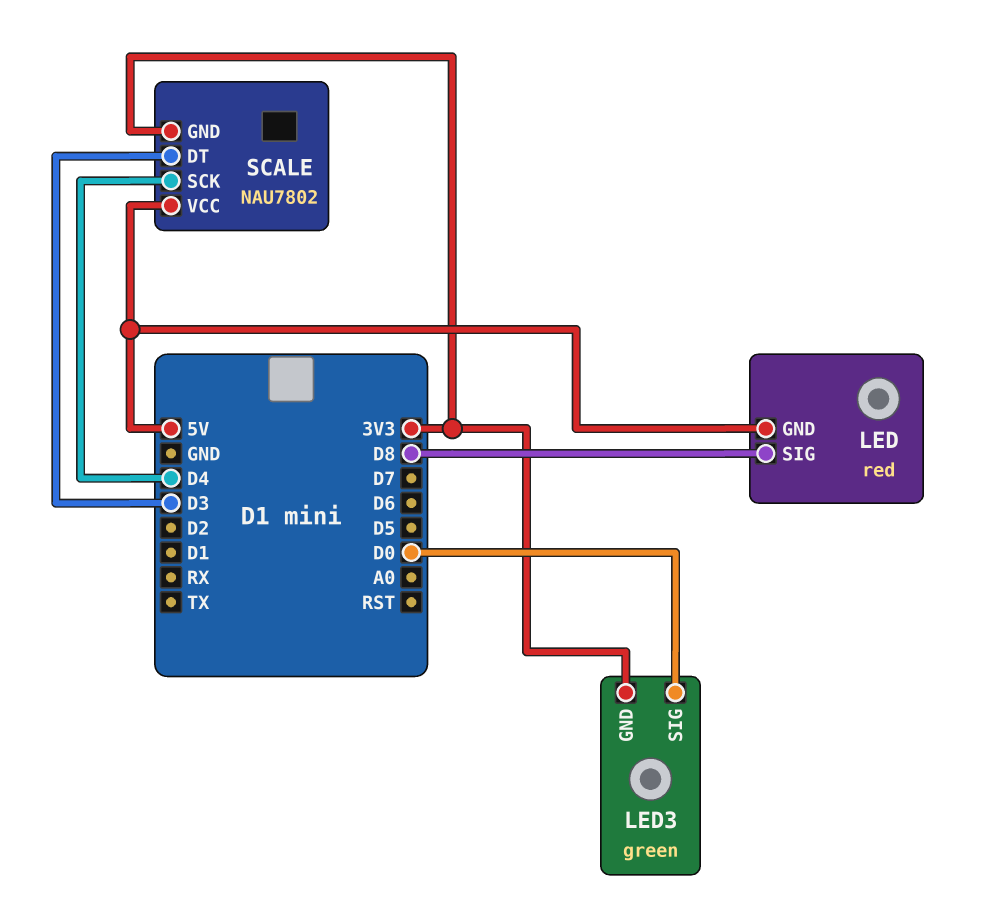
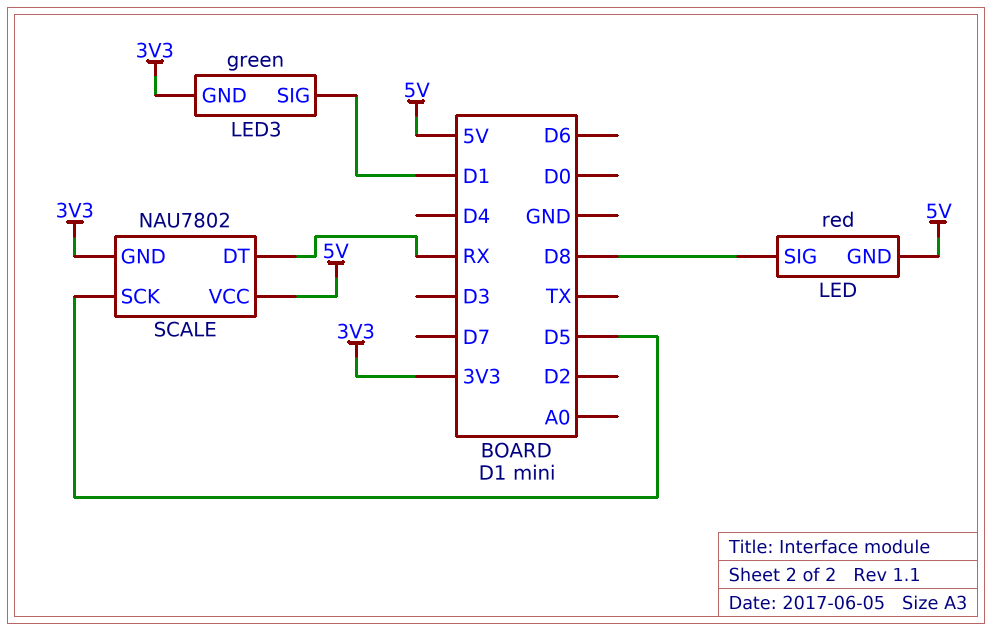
LED3 pin SIG: D0 -> D1
SCALE pin DT: D3 -> RX
SCALE pin SCK: D4 -> D5

